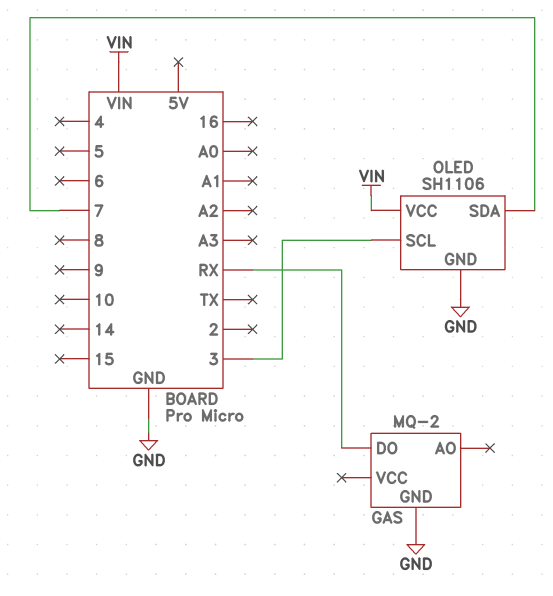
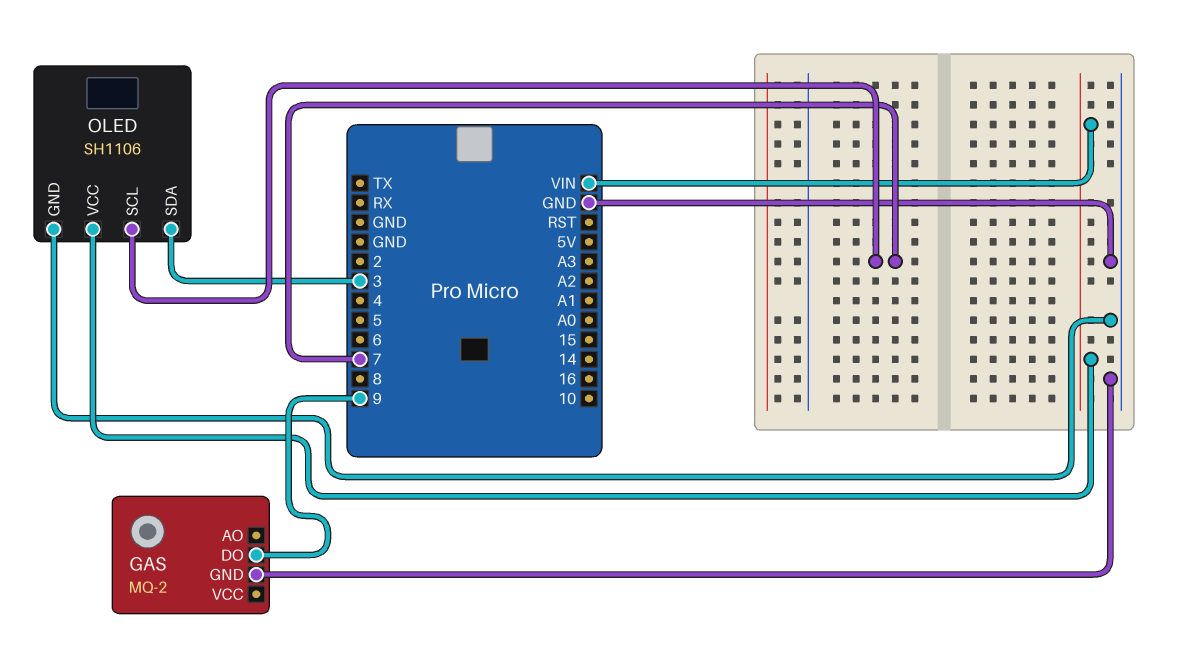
GAS pin DO: RX -> 9
OLED pin SCL: 3 -> 7
OLED pin SDA: 7 -> 3

